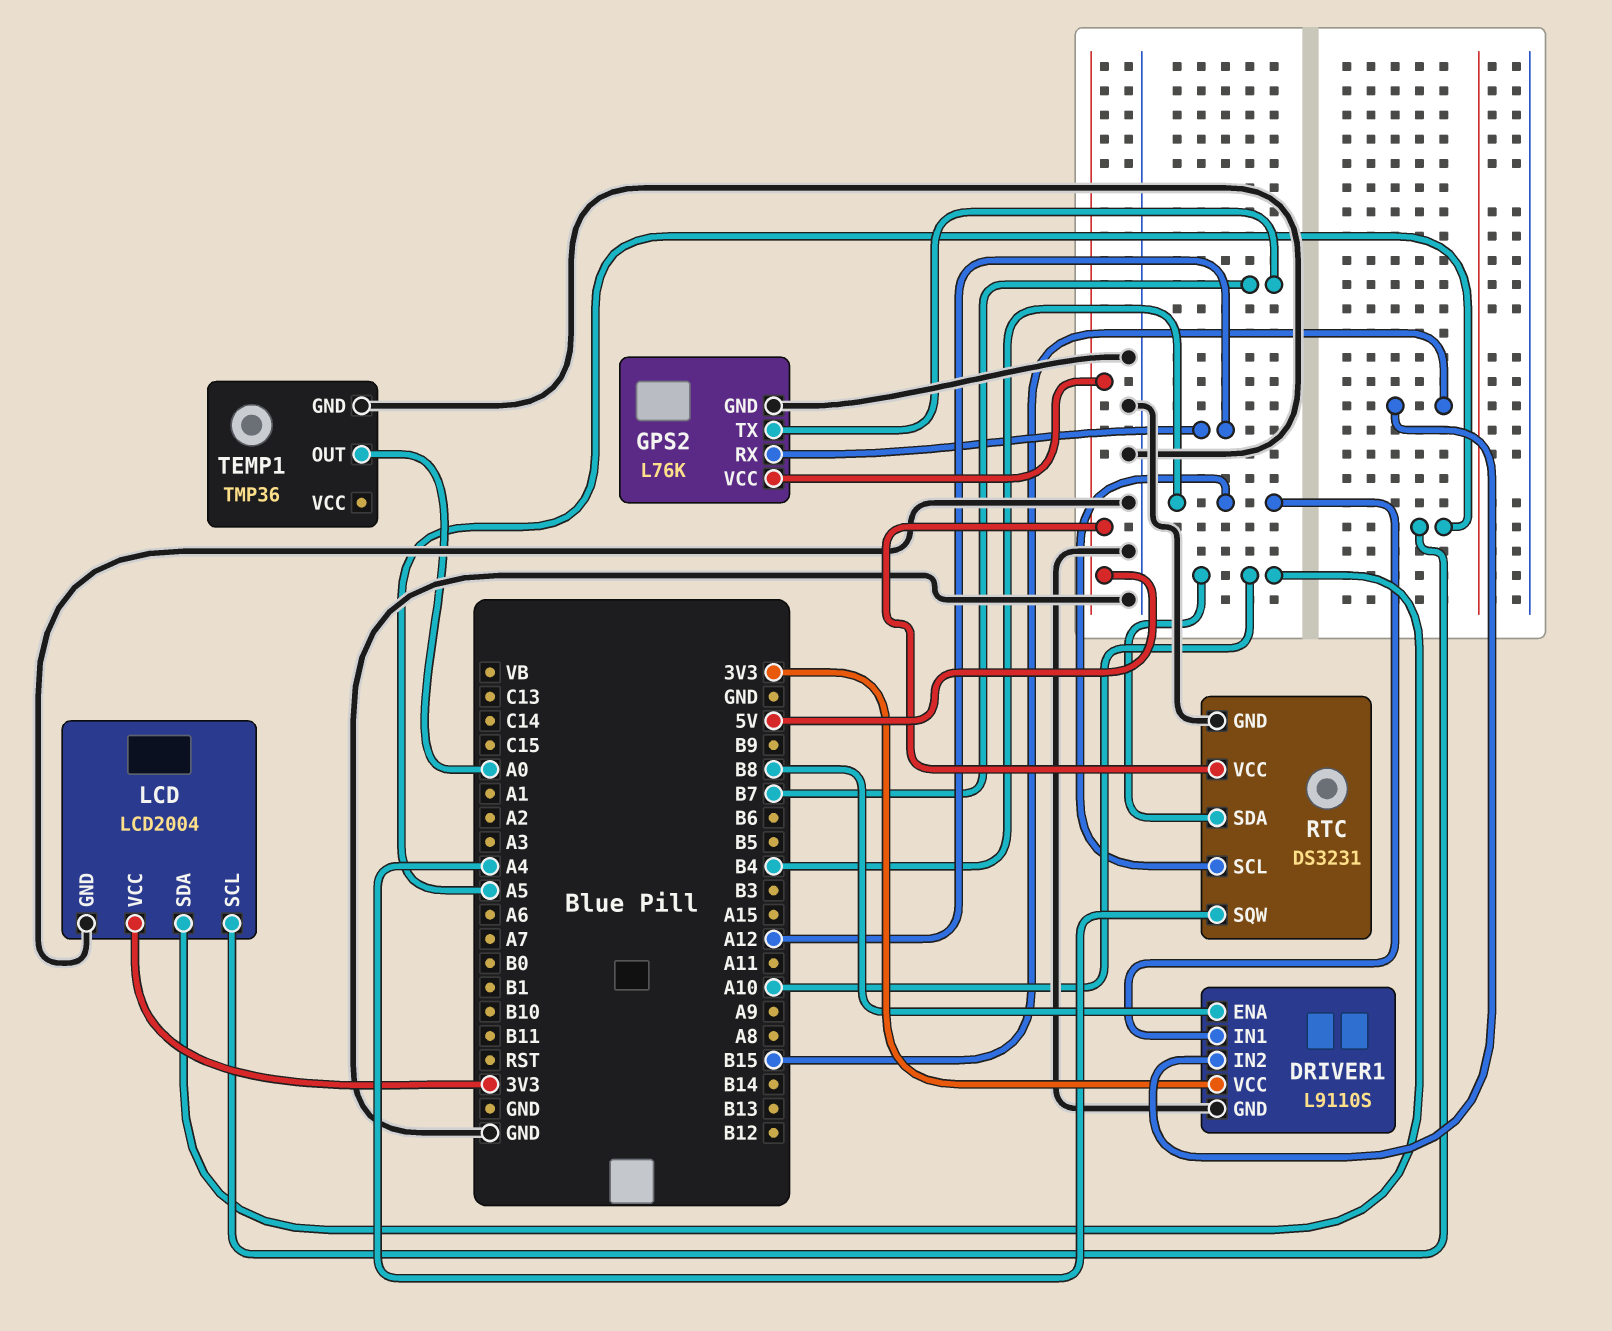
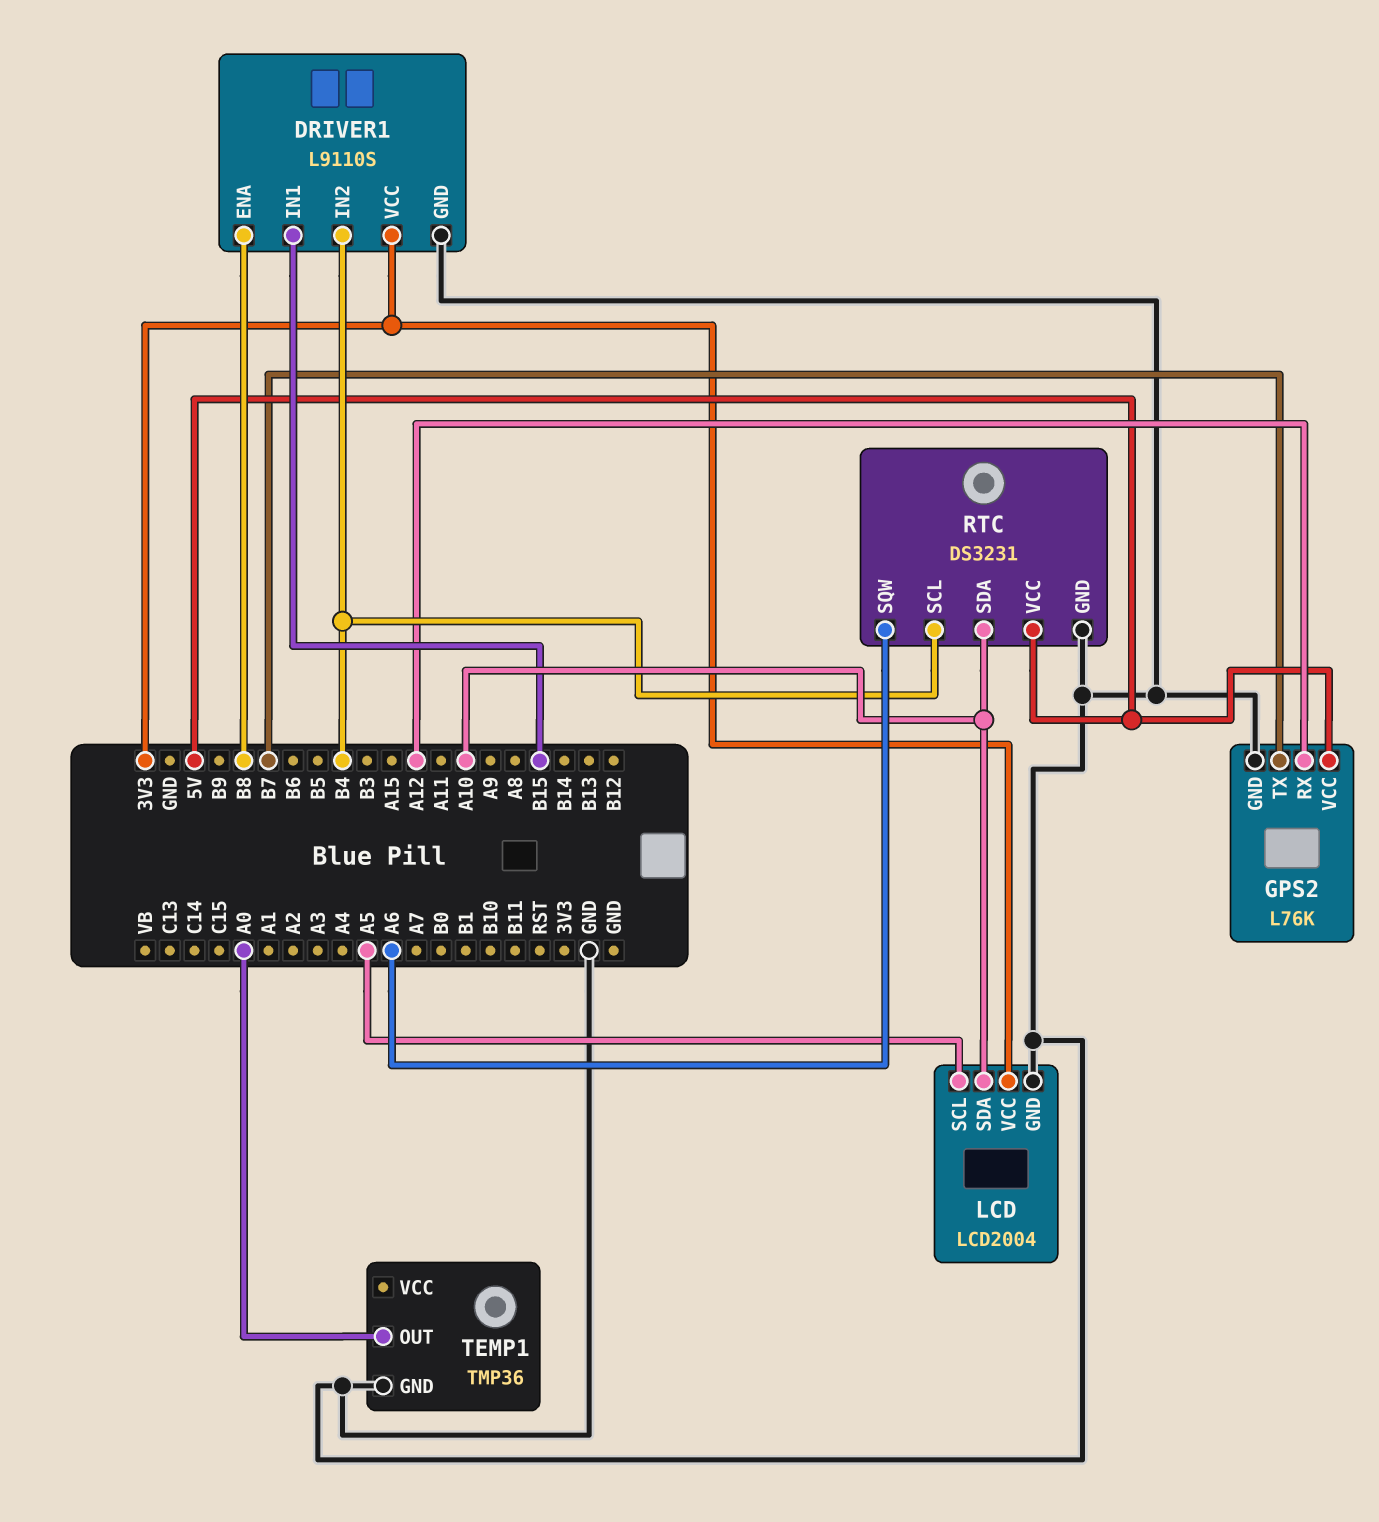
DRIVER1 pin IN1: B4 -> B15
DRIVER1 pin IN2: B15 -> B4
RTC pin SQW: A4 -> A6

